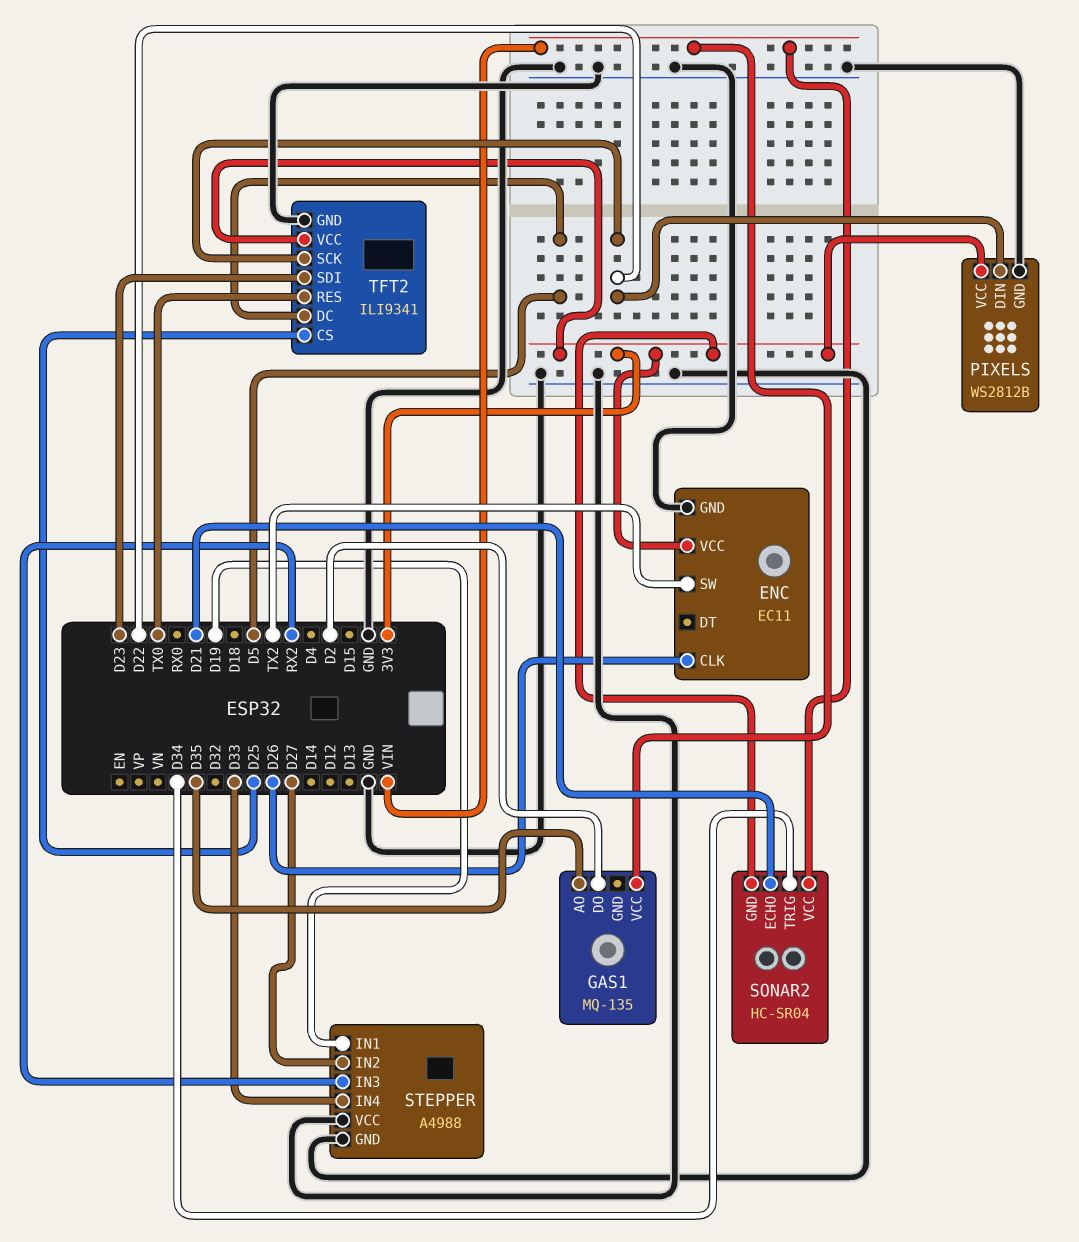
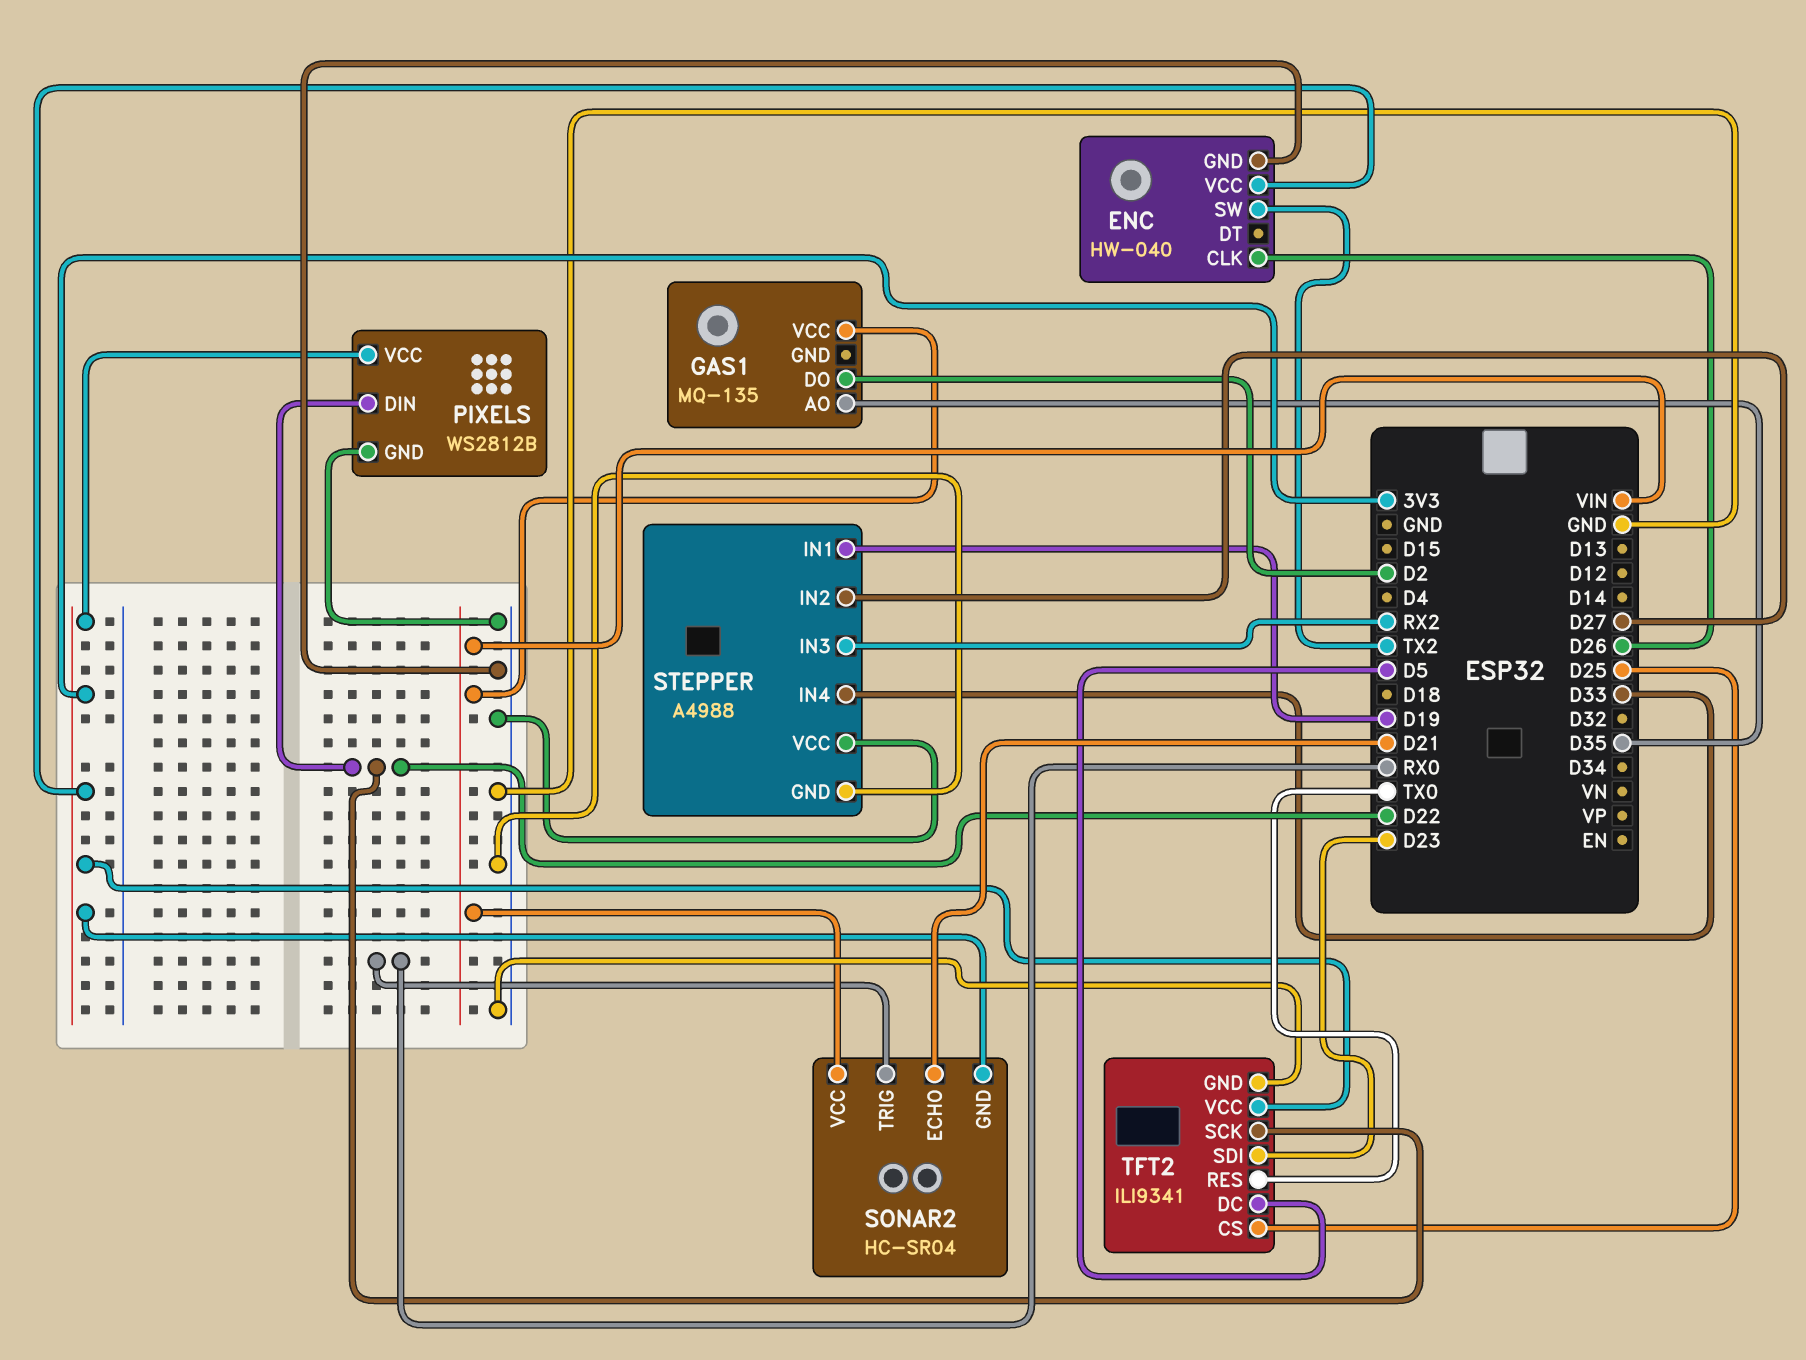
ENC: EC11 -> HW-040
SONAR2 pin TRIG: D34 -> RX0

